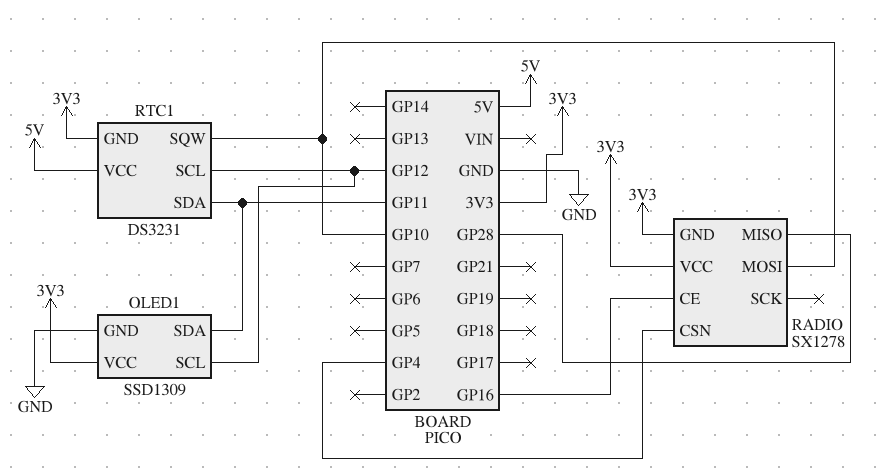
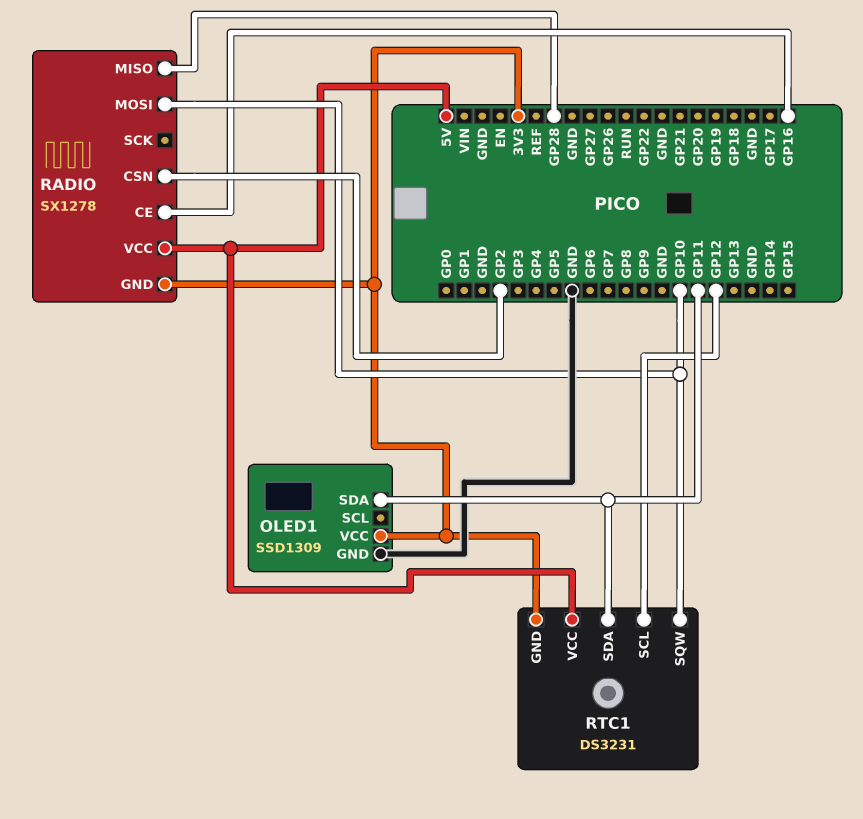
OLED1 pin SCL: GP12 -> none
RADIO pin CSN: GP4 -> GP2
RADIO pin VCC: 3V3 -> 5V

